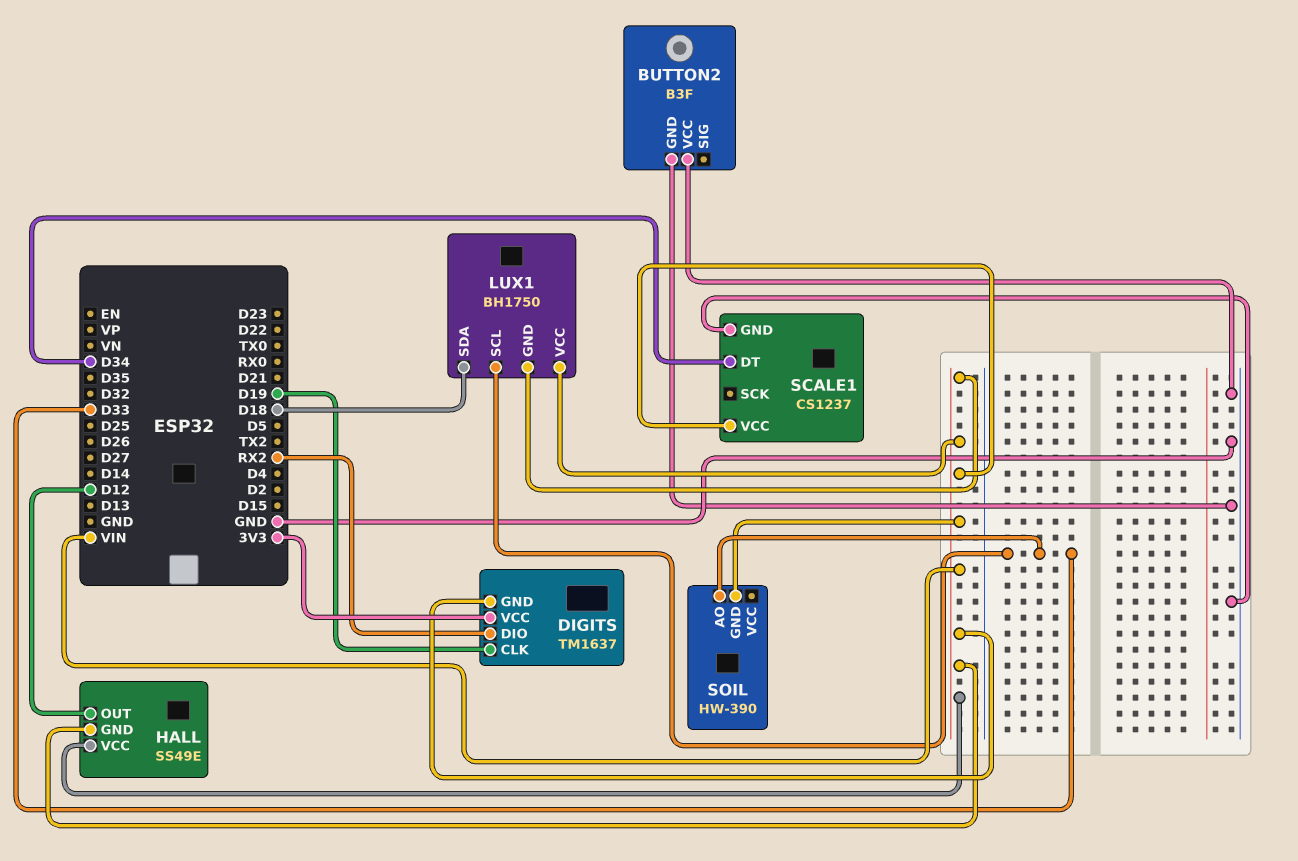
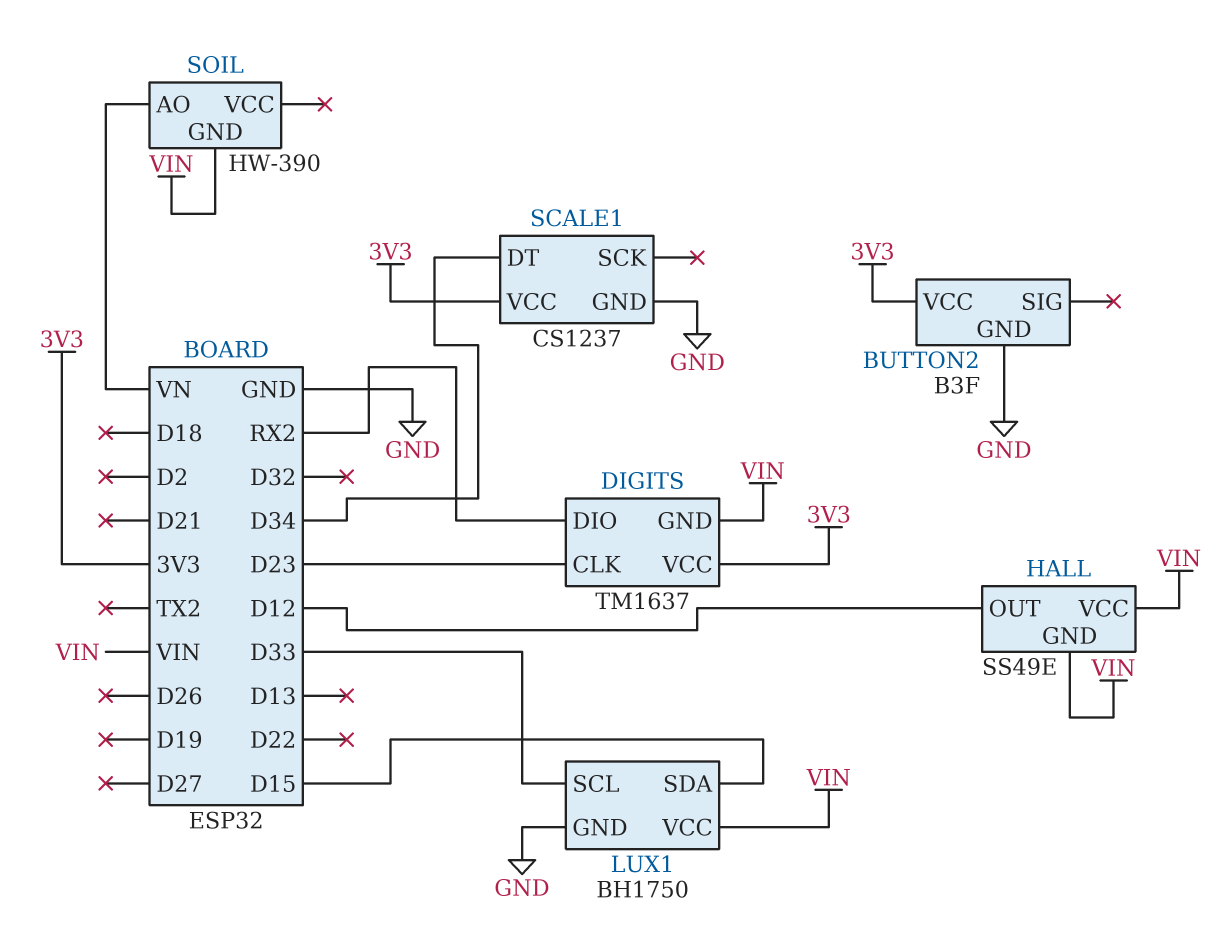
BUTTON2 pin VCC: GND -> 3V3
DIGITS pin CLK: D19 -> D23
LUX1 pin GND: VIN -> GND
LUX1 pin SDA: D18 -> D15
SCALE1 pin VCC: VIN -> 3V3
SOIL pin AO: D33 -> VN

